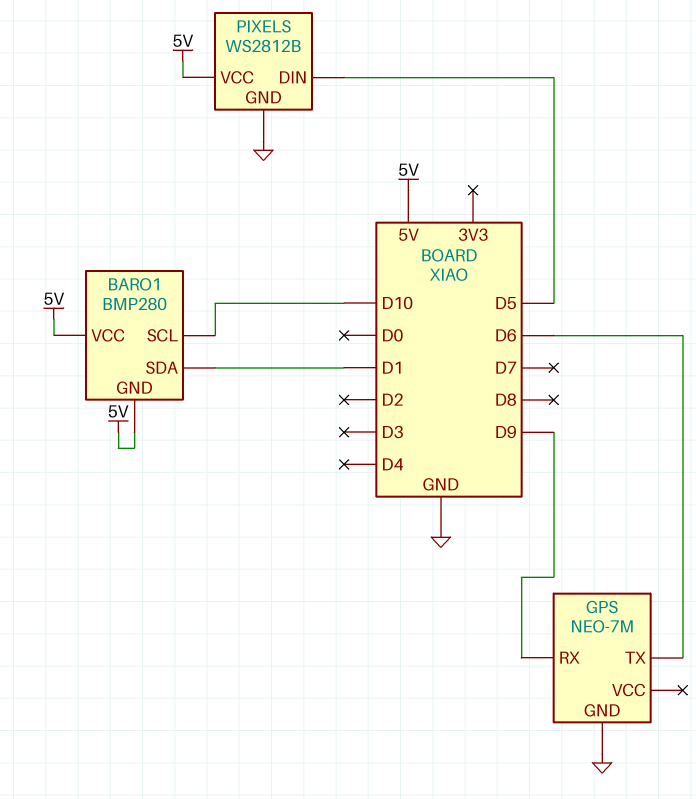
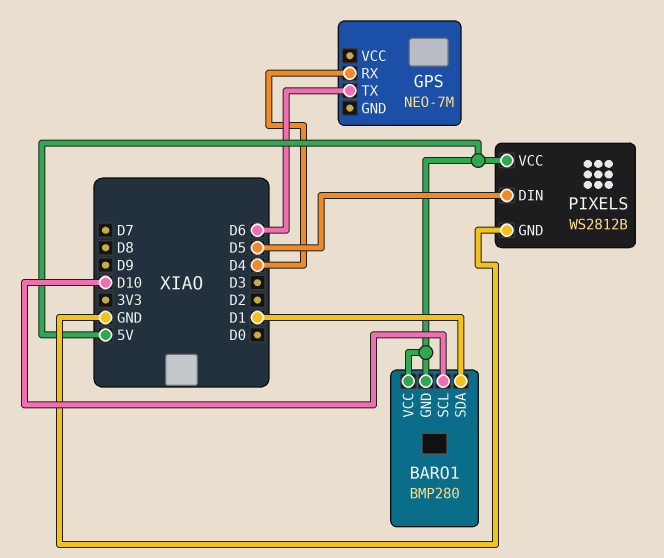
GPS pin GND: GND -> none
GPS pin RX: D9 -> D4

